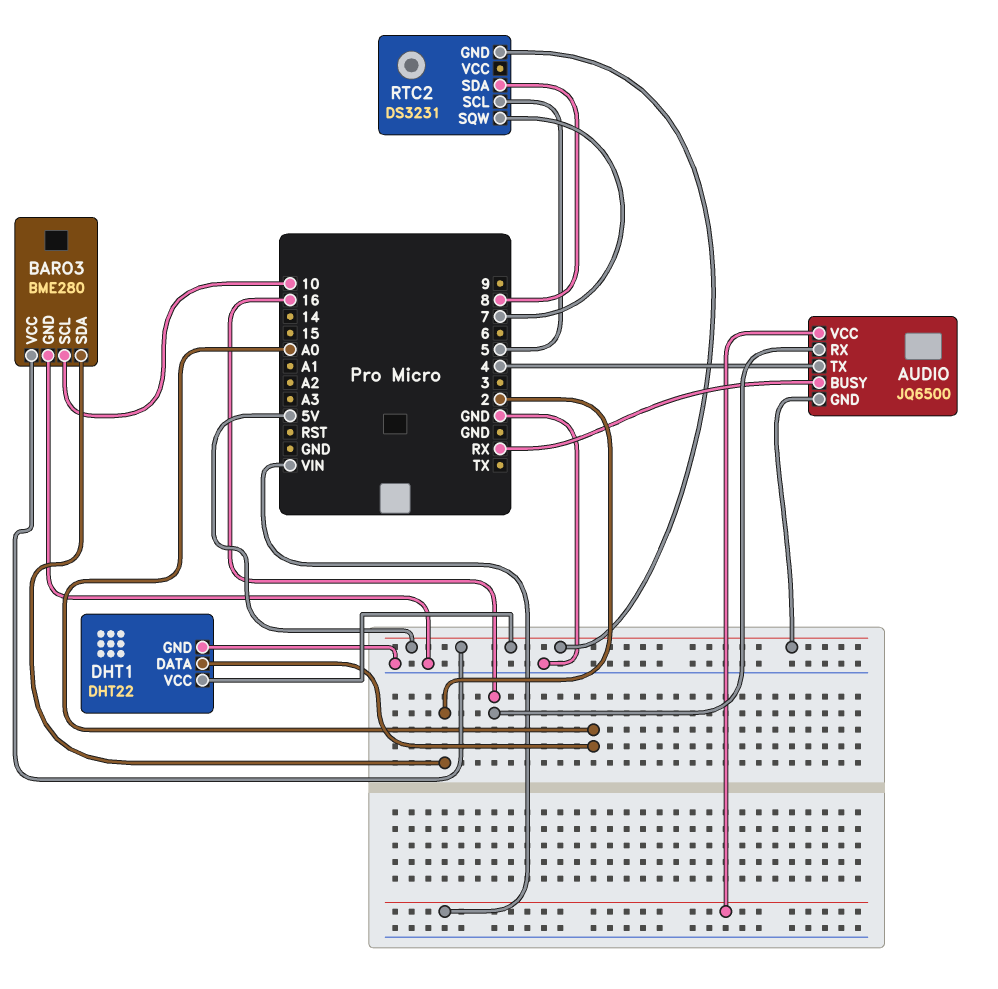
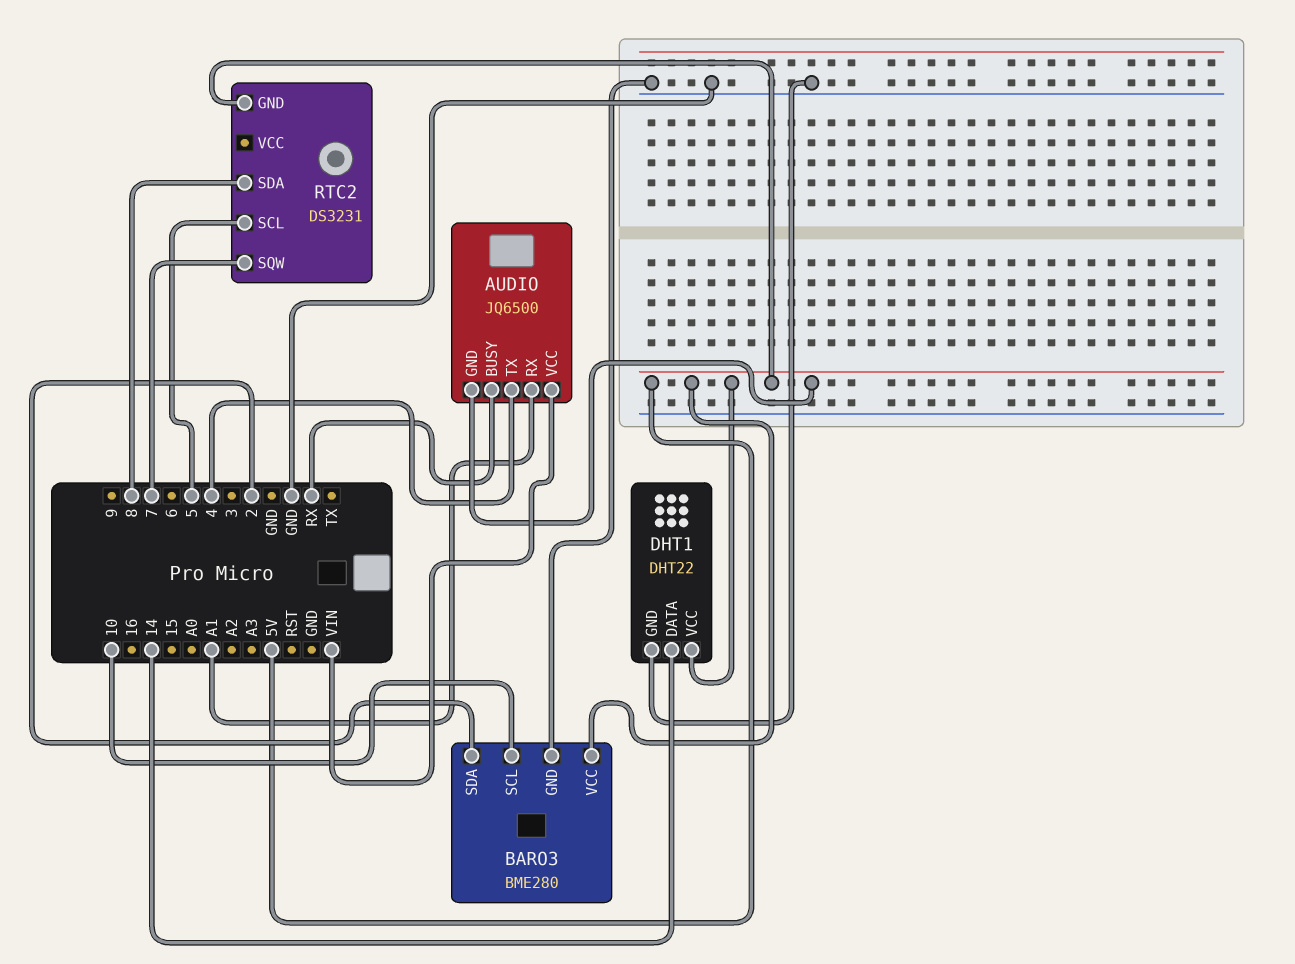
AUDIO pin RX: 16 -> A1
DHT1 pin DATA: A0 -> 14

